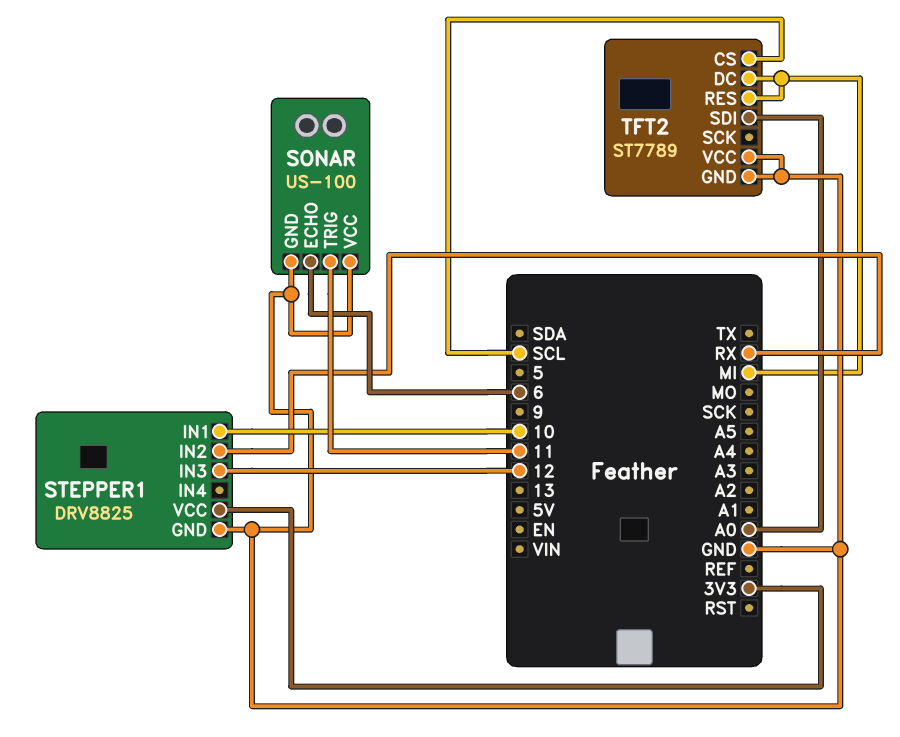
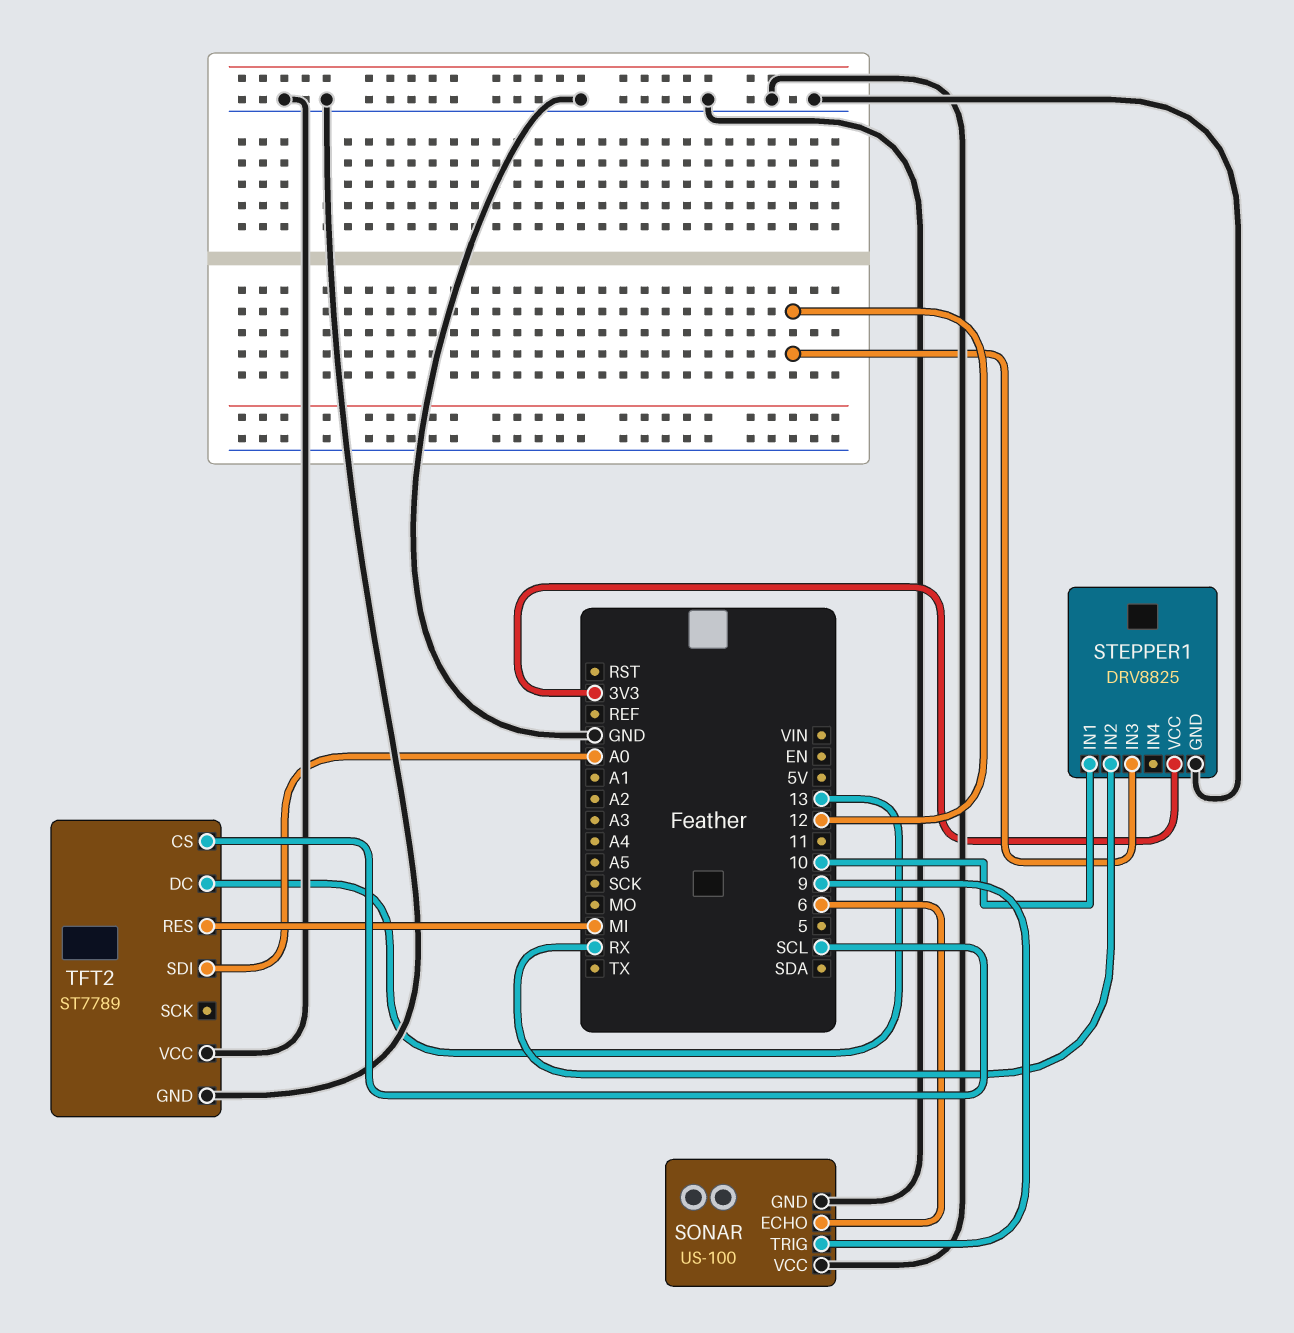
SONAR pin TRIG: 11 -> 9
TFT2 pin DC: MI -> 13

